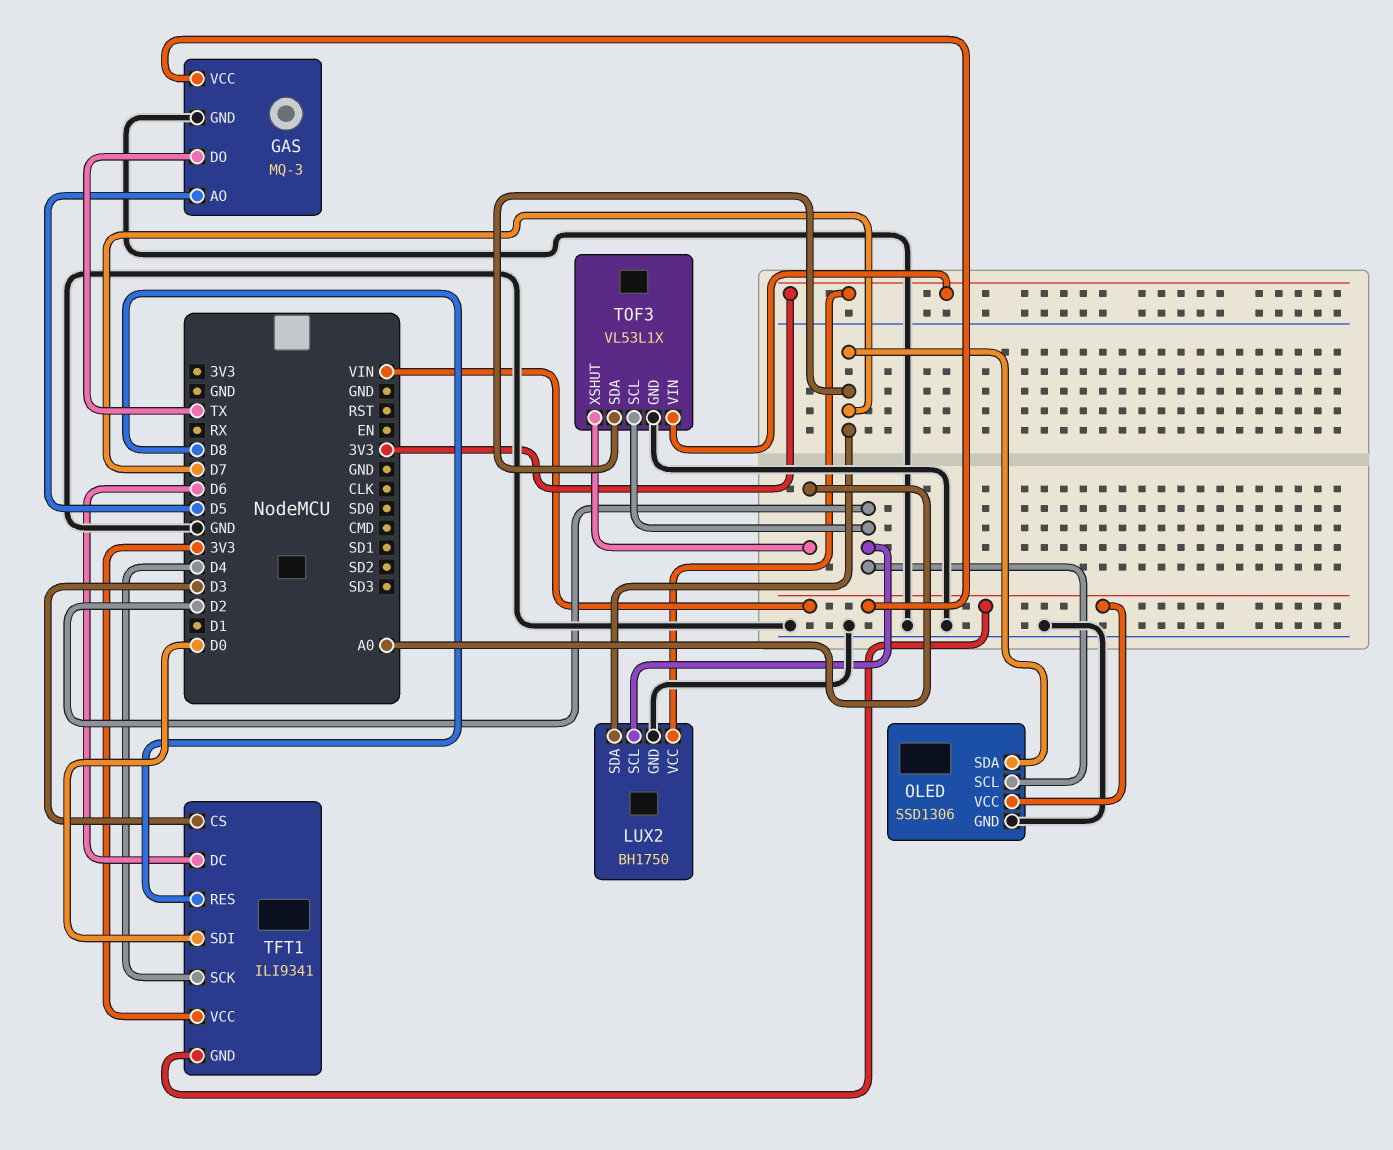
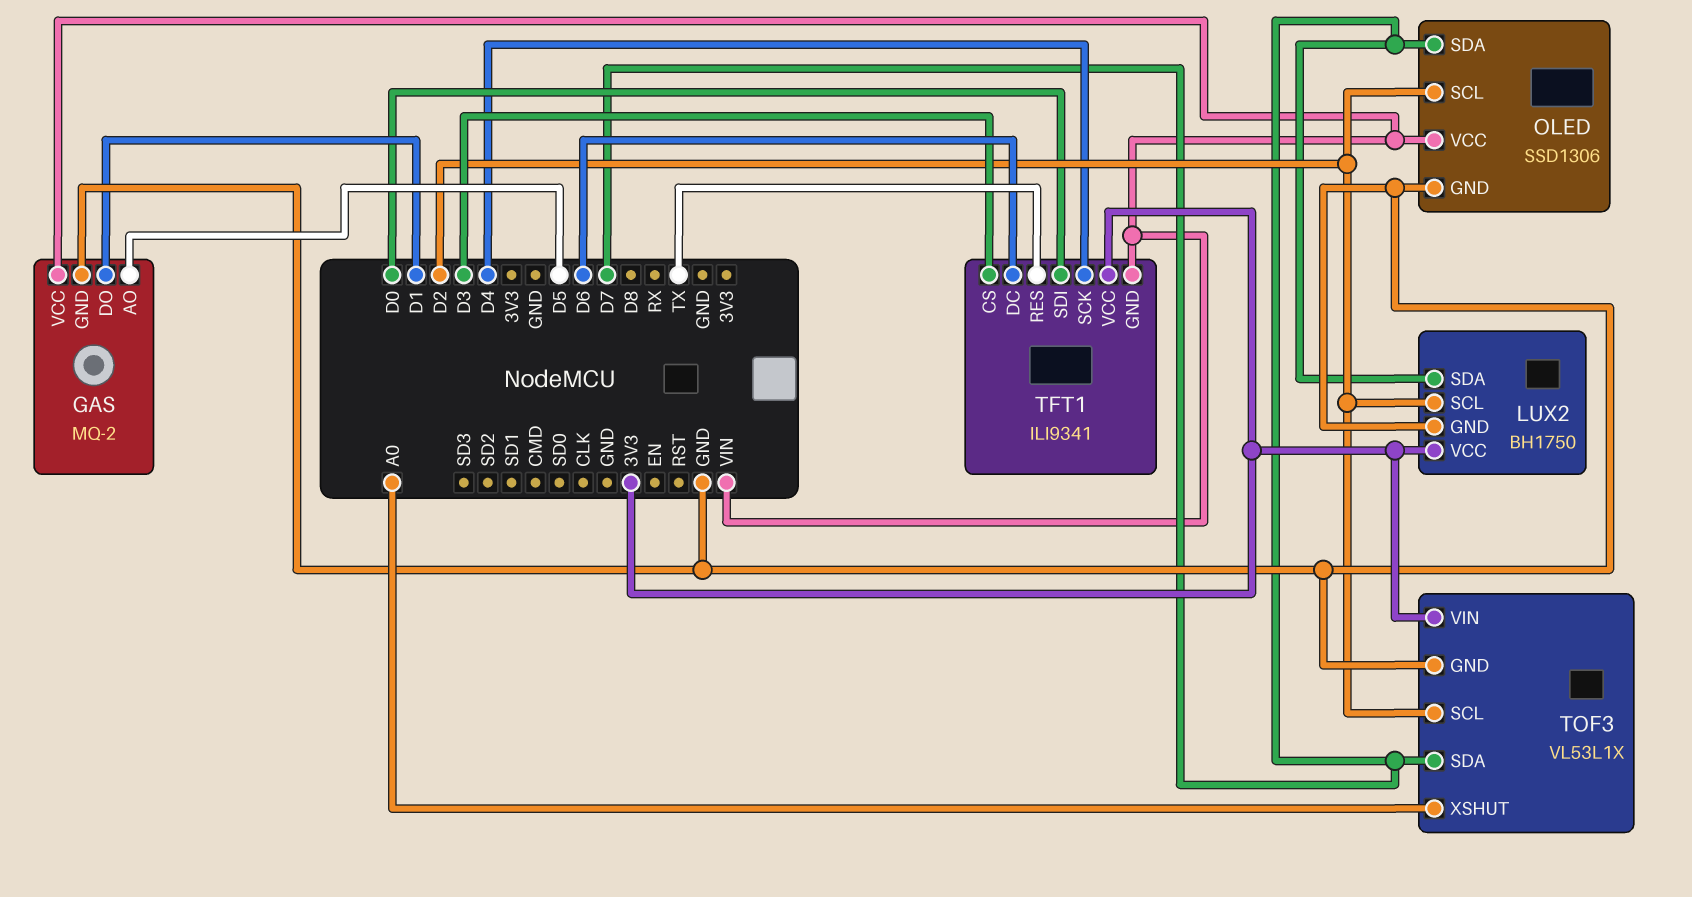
GAS: MQ-3 -> MQ-2
GAS pin DO: TX -> D1
TFT1 pin RES: D8 -> TX

